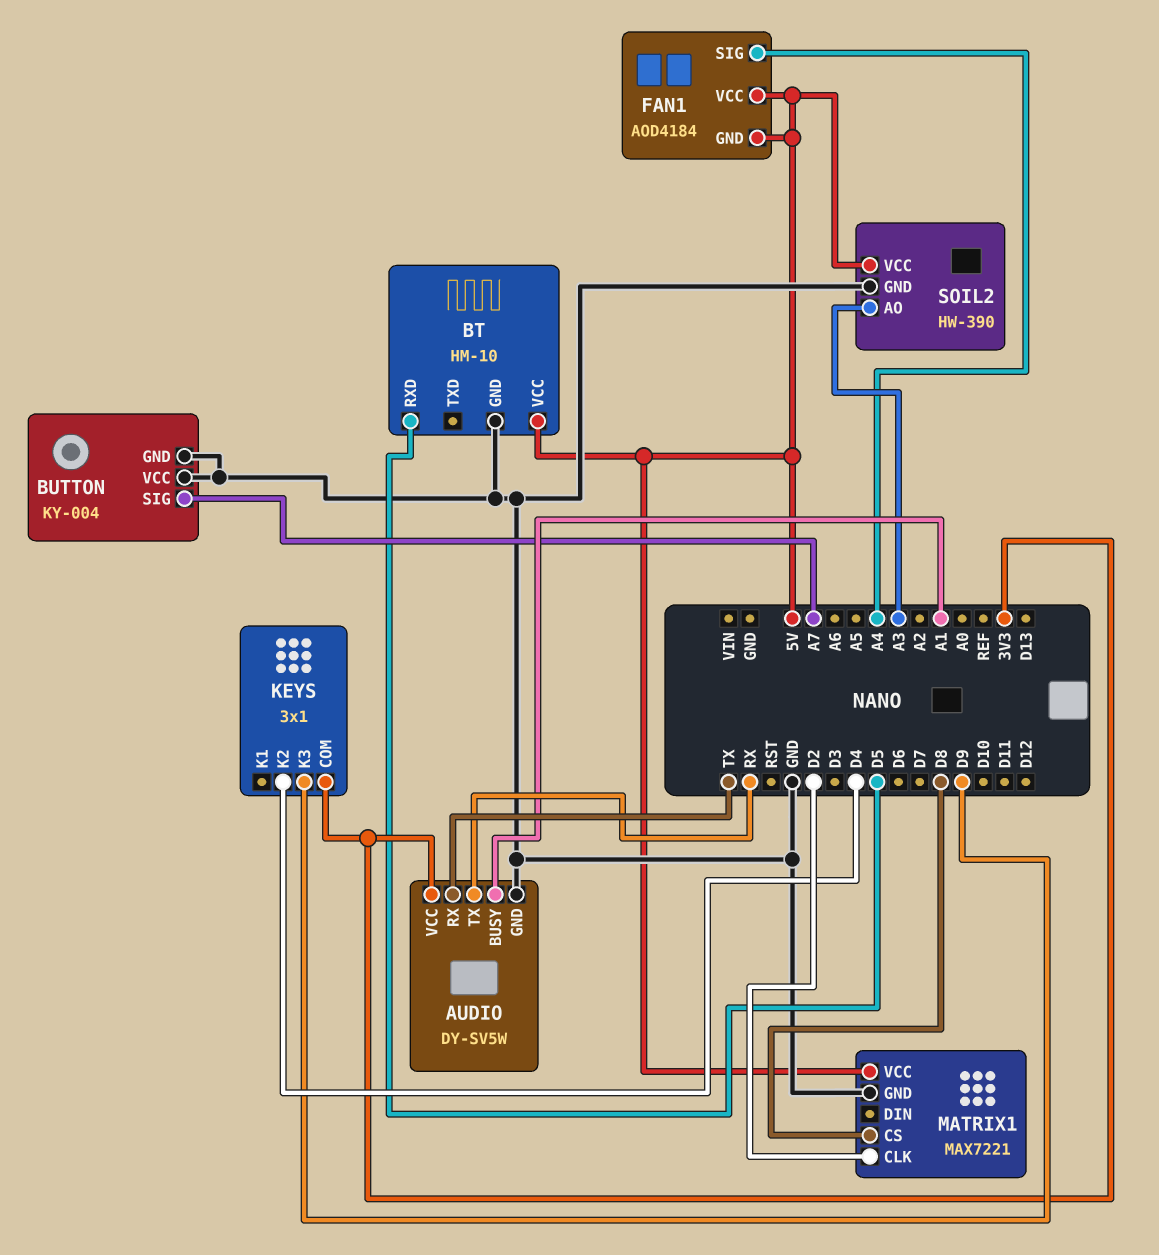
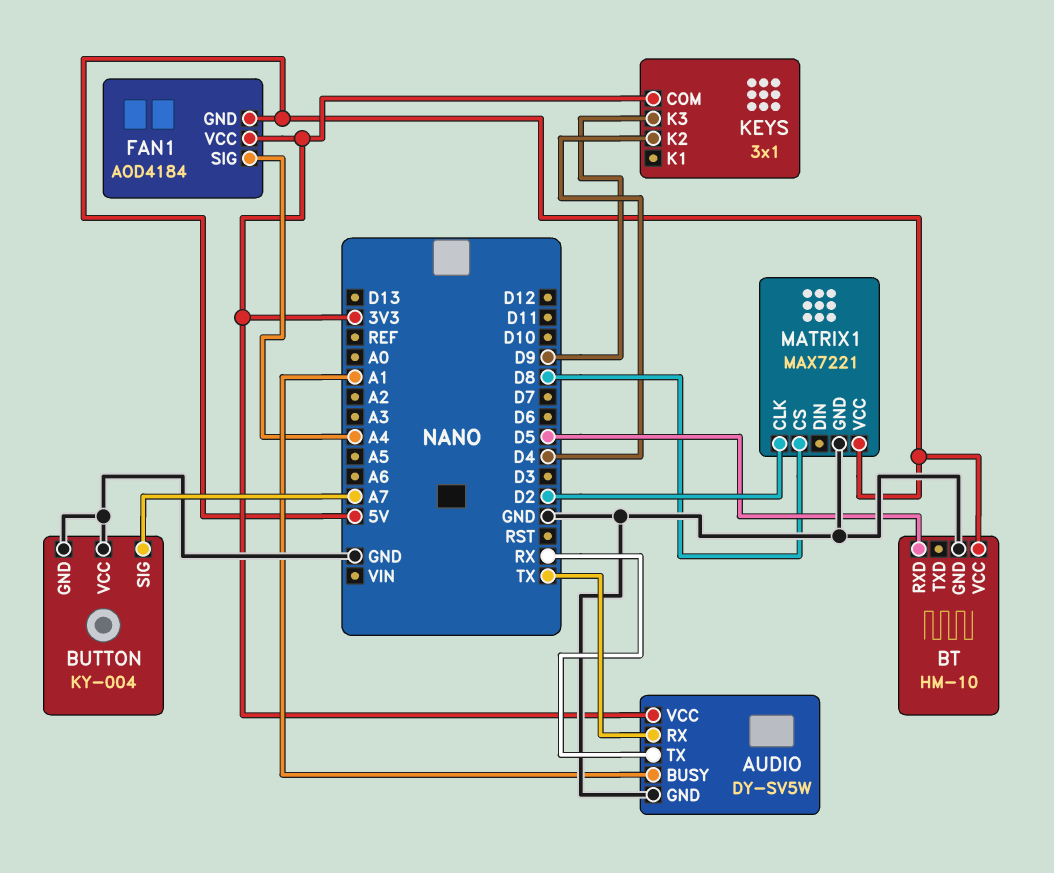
FAN1 pin VCC: 5V -> 3V3
SOIL2: HW-390 -> none
SOIL2 pin AO: A3 -> none
SOIL2 pin GND: GND -> none
SOIL2 pin VCC: 5V -> none

